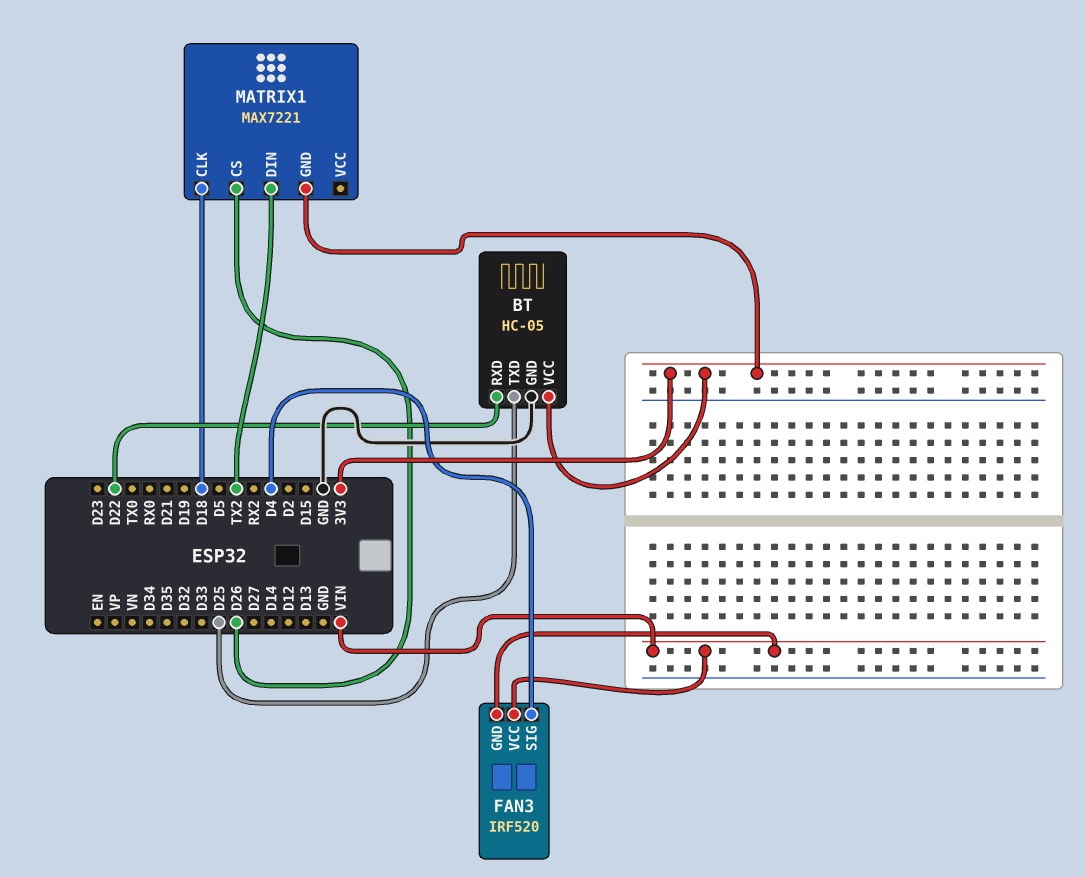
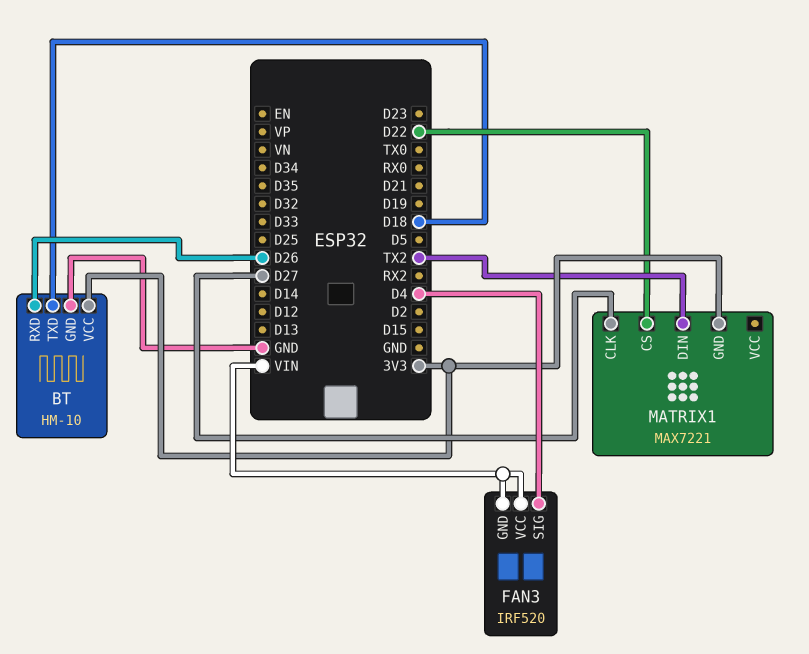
BT: HC-05 -> HM-10
BT pin RXD: D22 -> D26
BT pin TXD: D25 -> D18
MATRIX1 pin CLK: D18 -> D27
MATRIX1 pin CS: D26 -> D22

